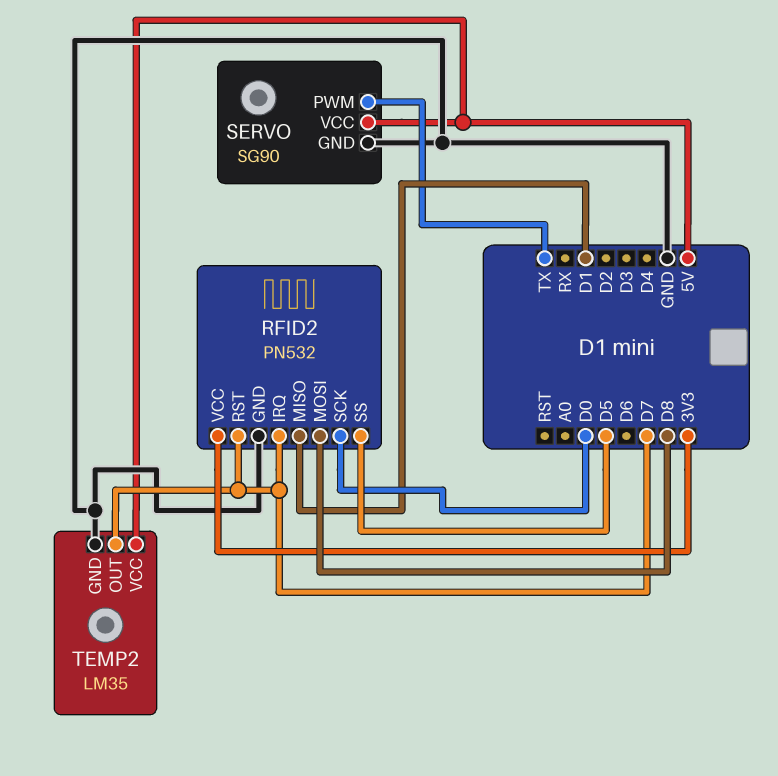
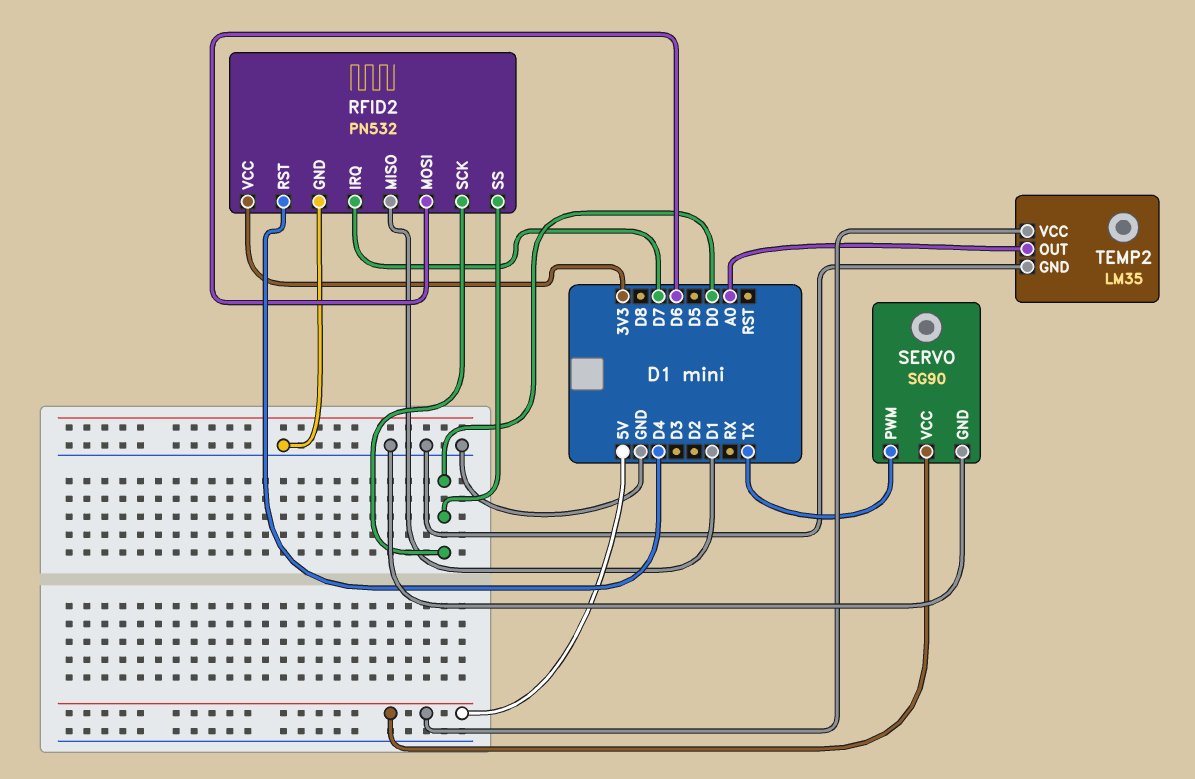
RFID2 pin MOSI: D8 -> D6
RFID2 pin RST: D7 -> D4
RFID2 pin SS: D5 -> D0
TEMP2 pin OUT: D7 -> A0

